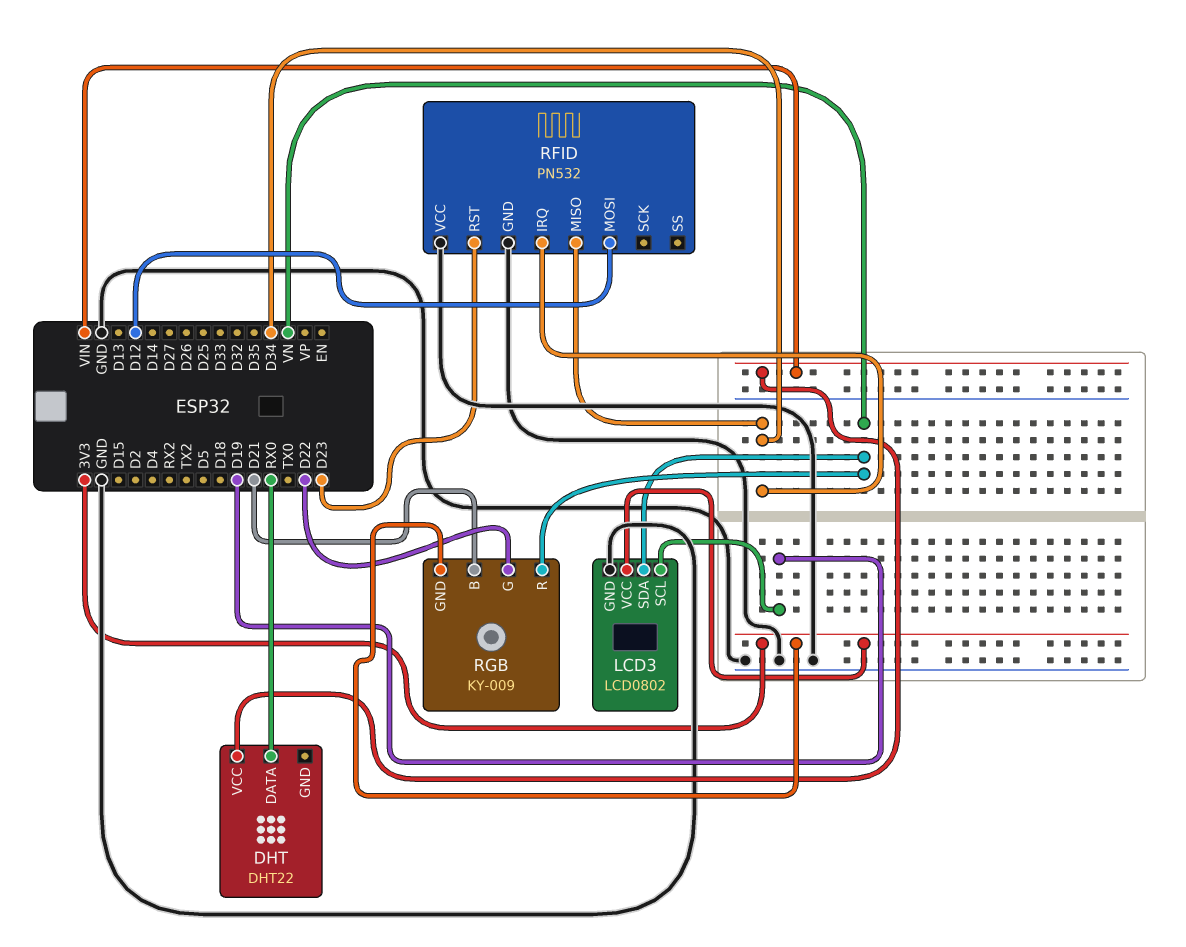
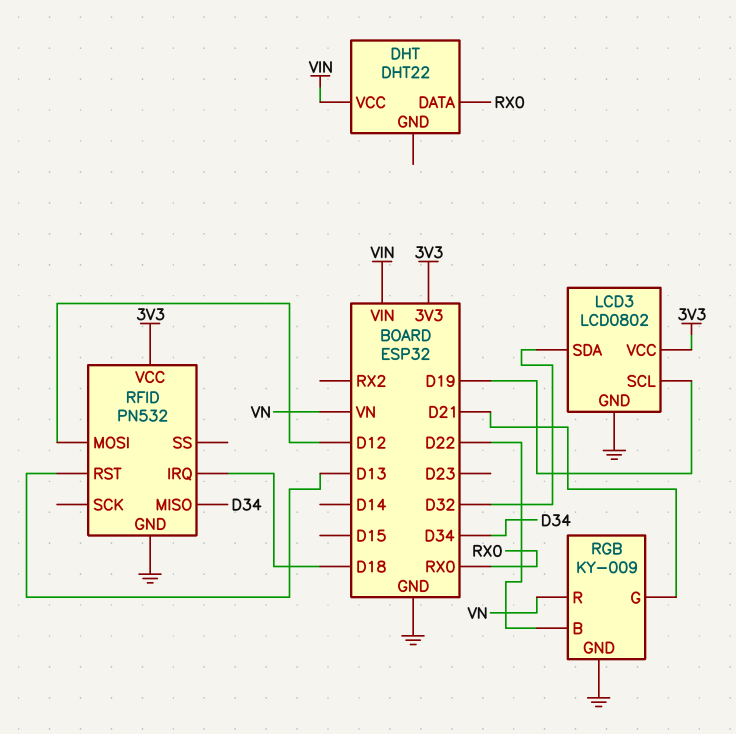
LCD3 pin SDA: VN -> D32
RFID pin IRQ: D34 -> D18
RFID pin RST: D23 -> D13
RFID pin VCC: GND -> 3V3
RGB pin B: D21 -> D22
RGB pin G: D22 -> D21
RGB pin GND: 3V3 -> GND

